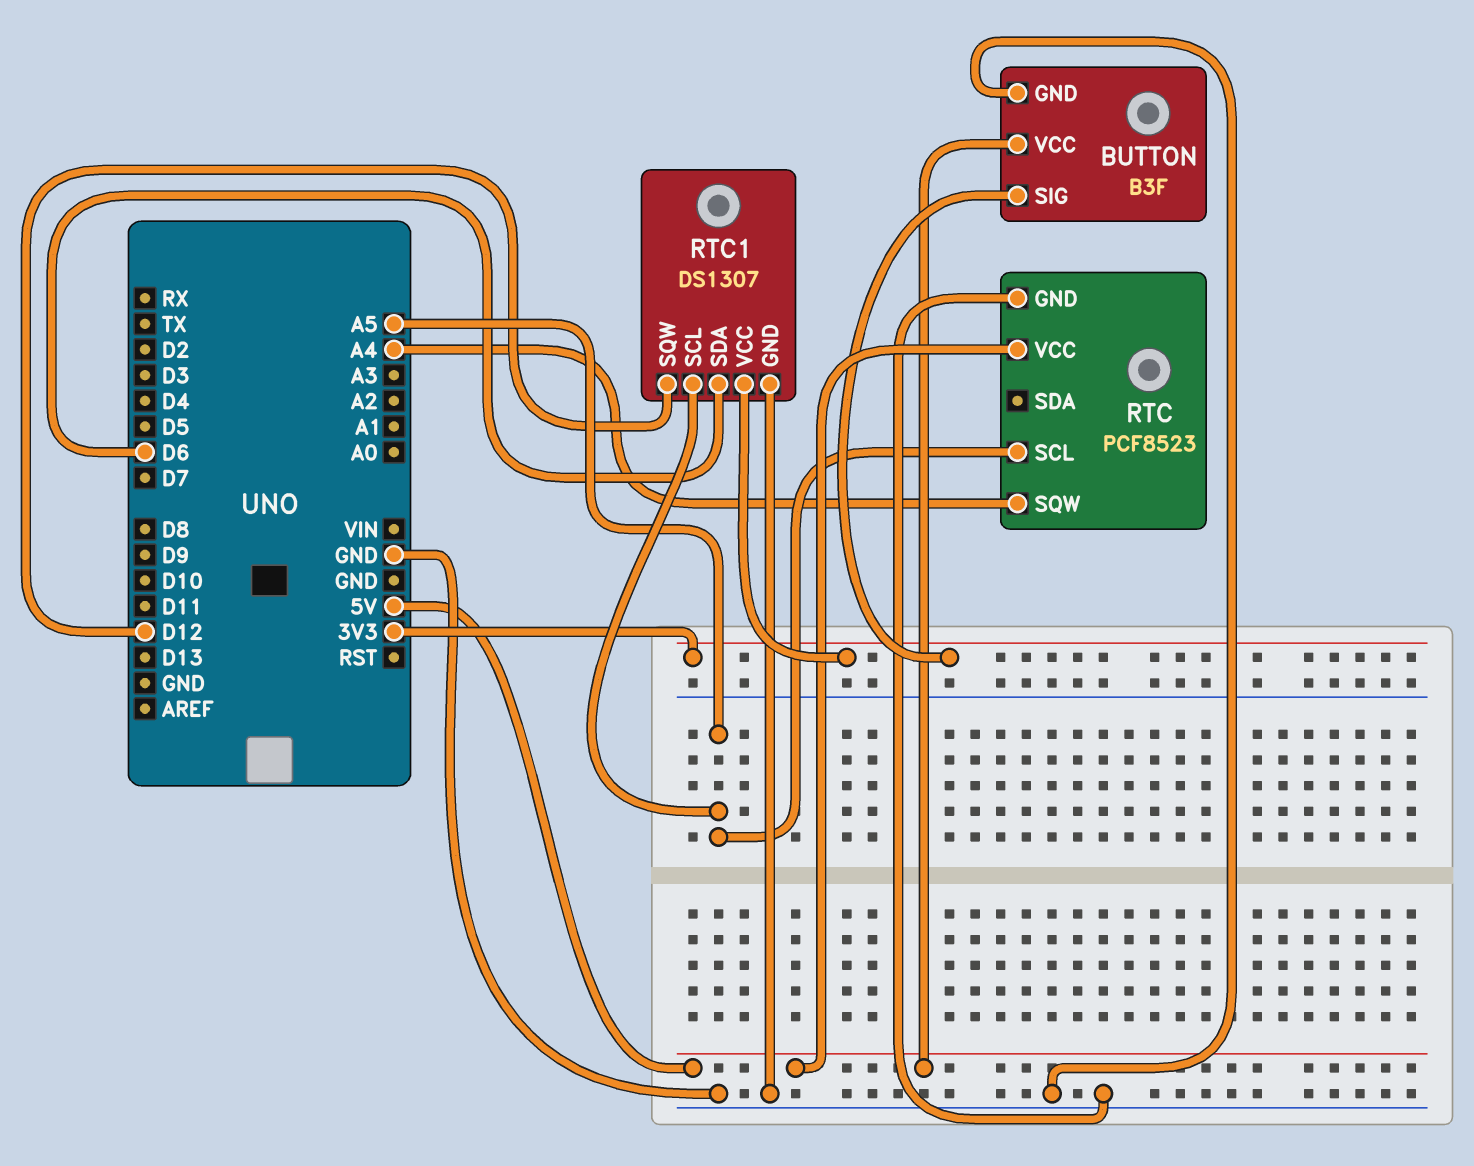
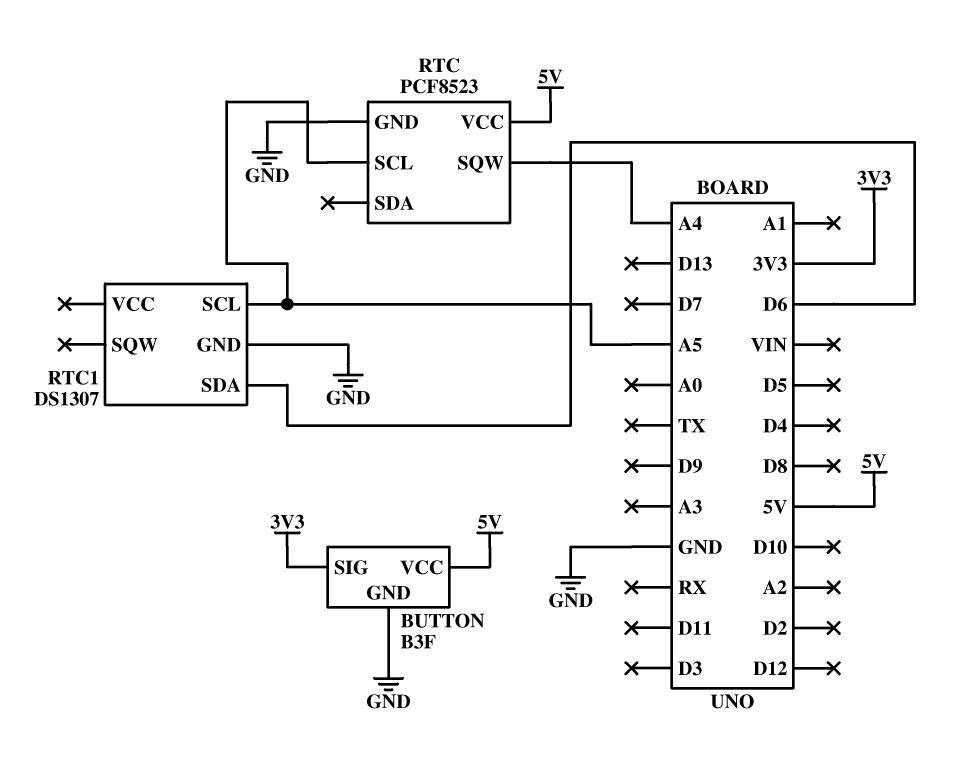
RTC1 pin SQW: D12 -> none
RTC1 pin VCC: 3V3 -> none

